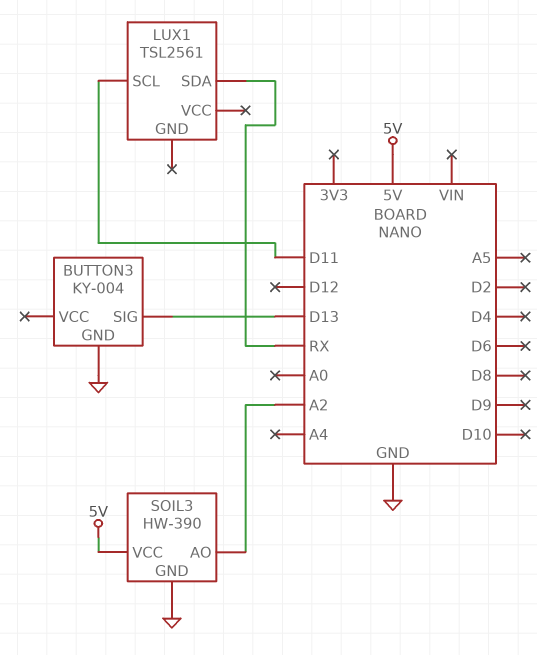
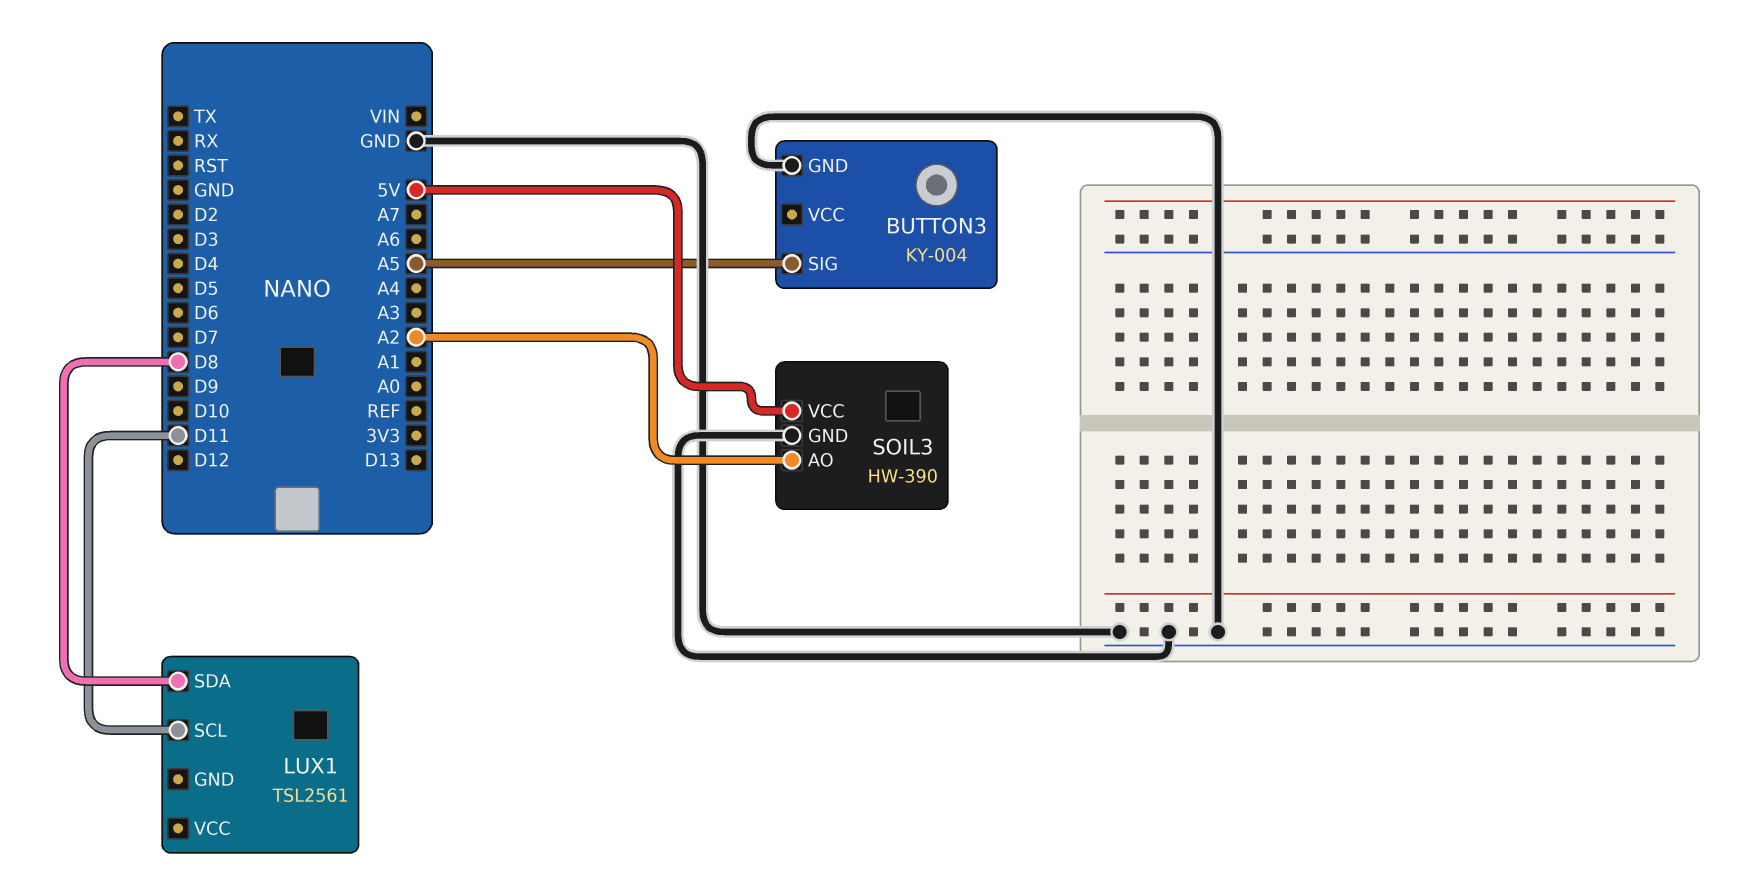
BUTTON3 pin SIG: D13 -> A5
LUX1 pin SDA: RX -> D8

